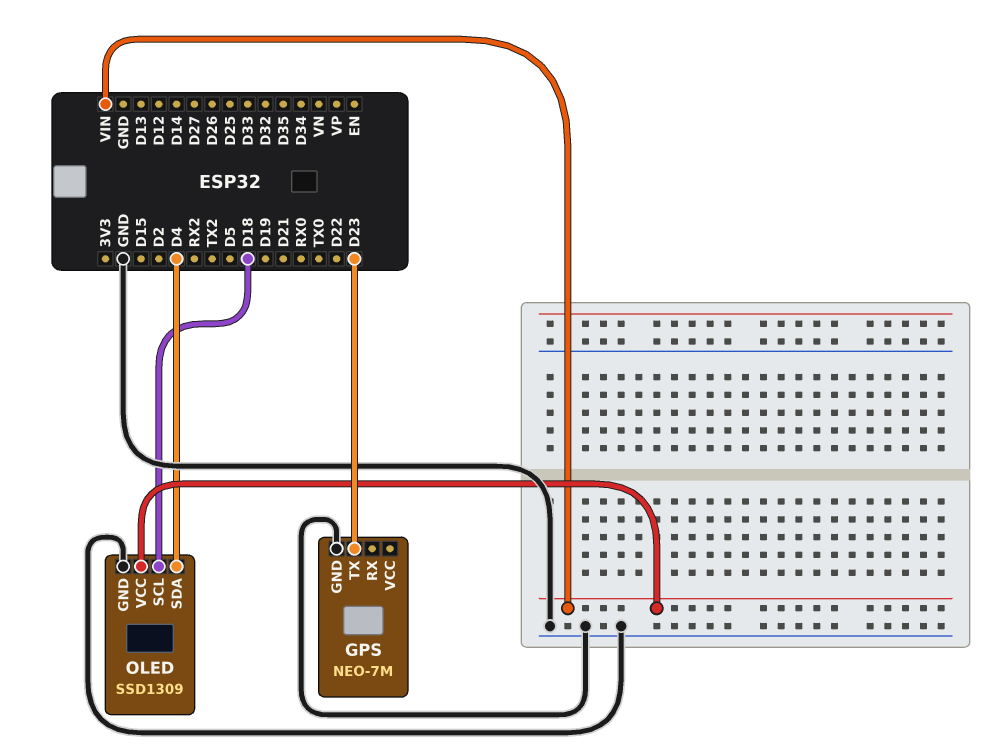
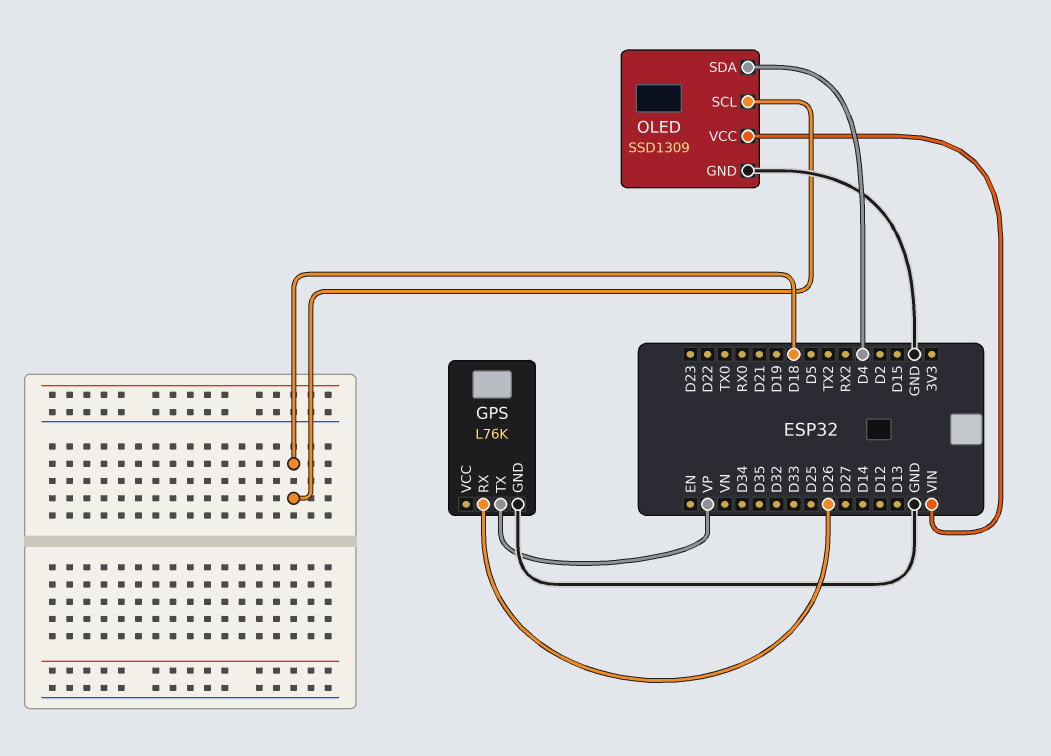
GPS: NEO-7M -> L76K
GPS pin RX: none -> D26
GPS pin TX: D23 -> VP

